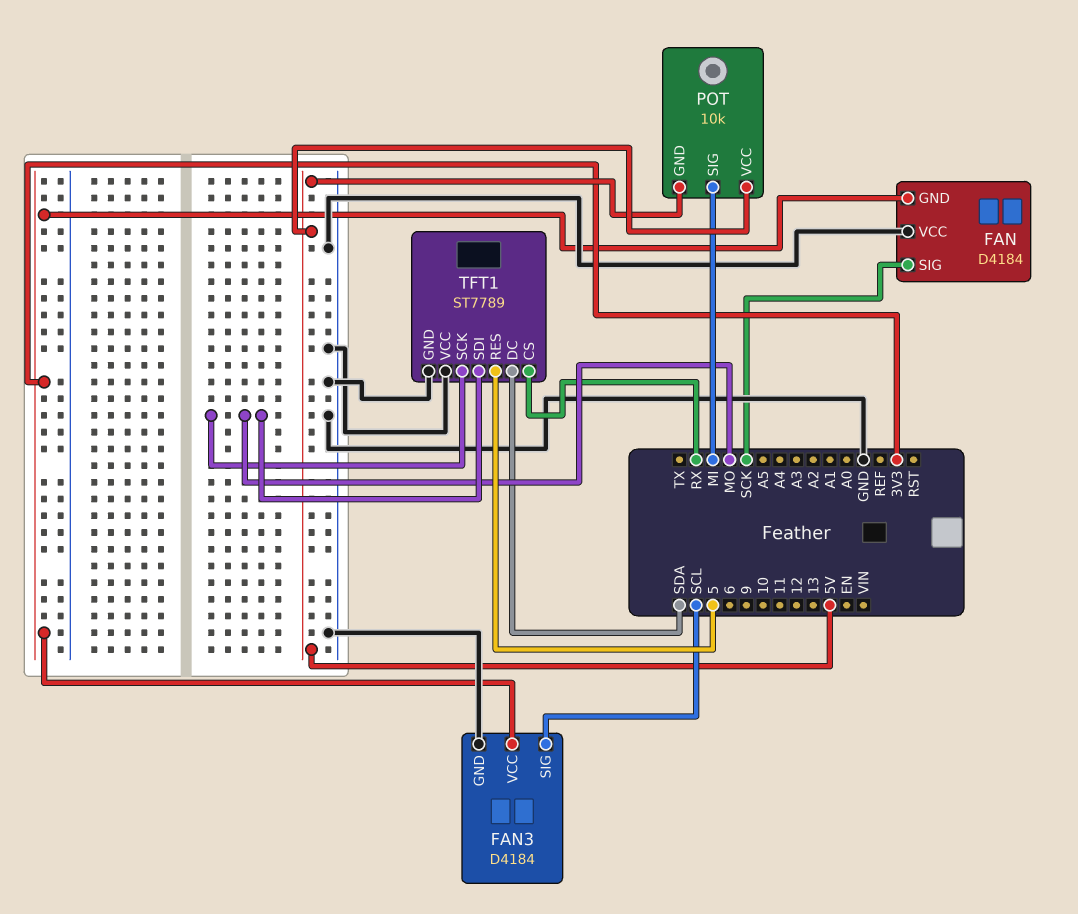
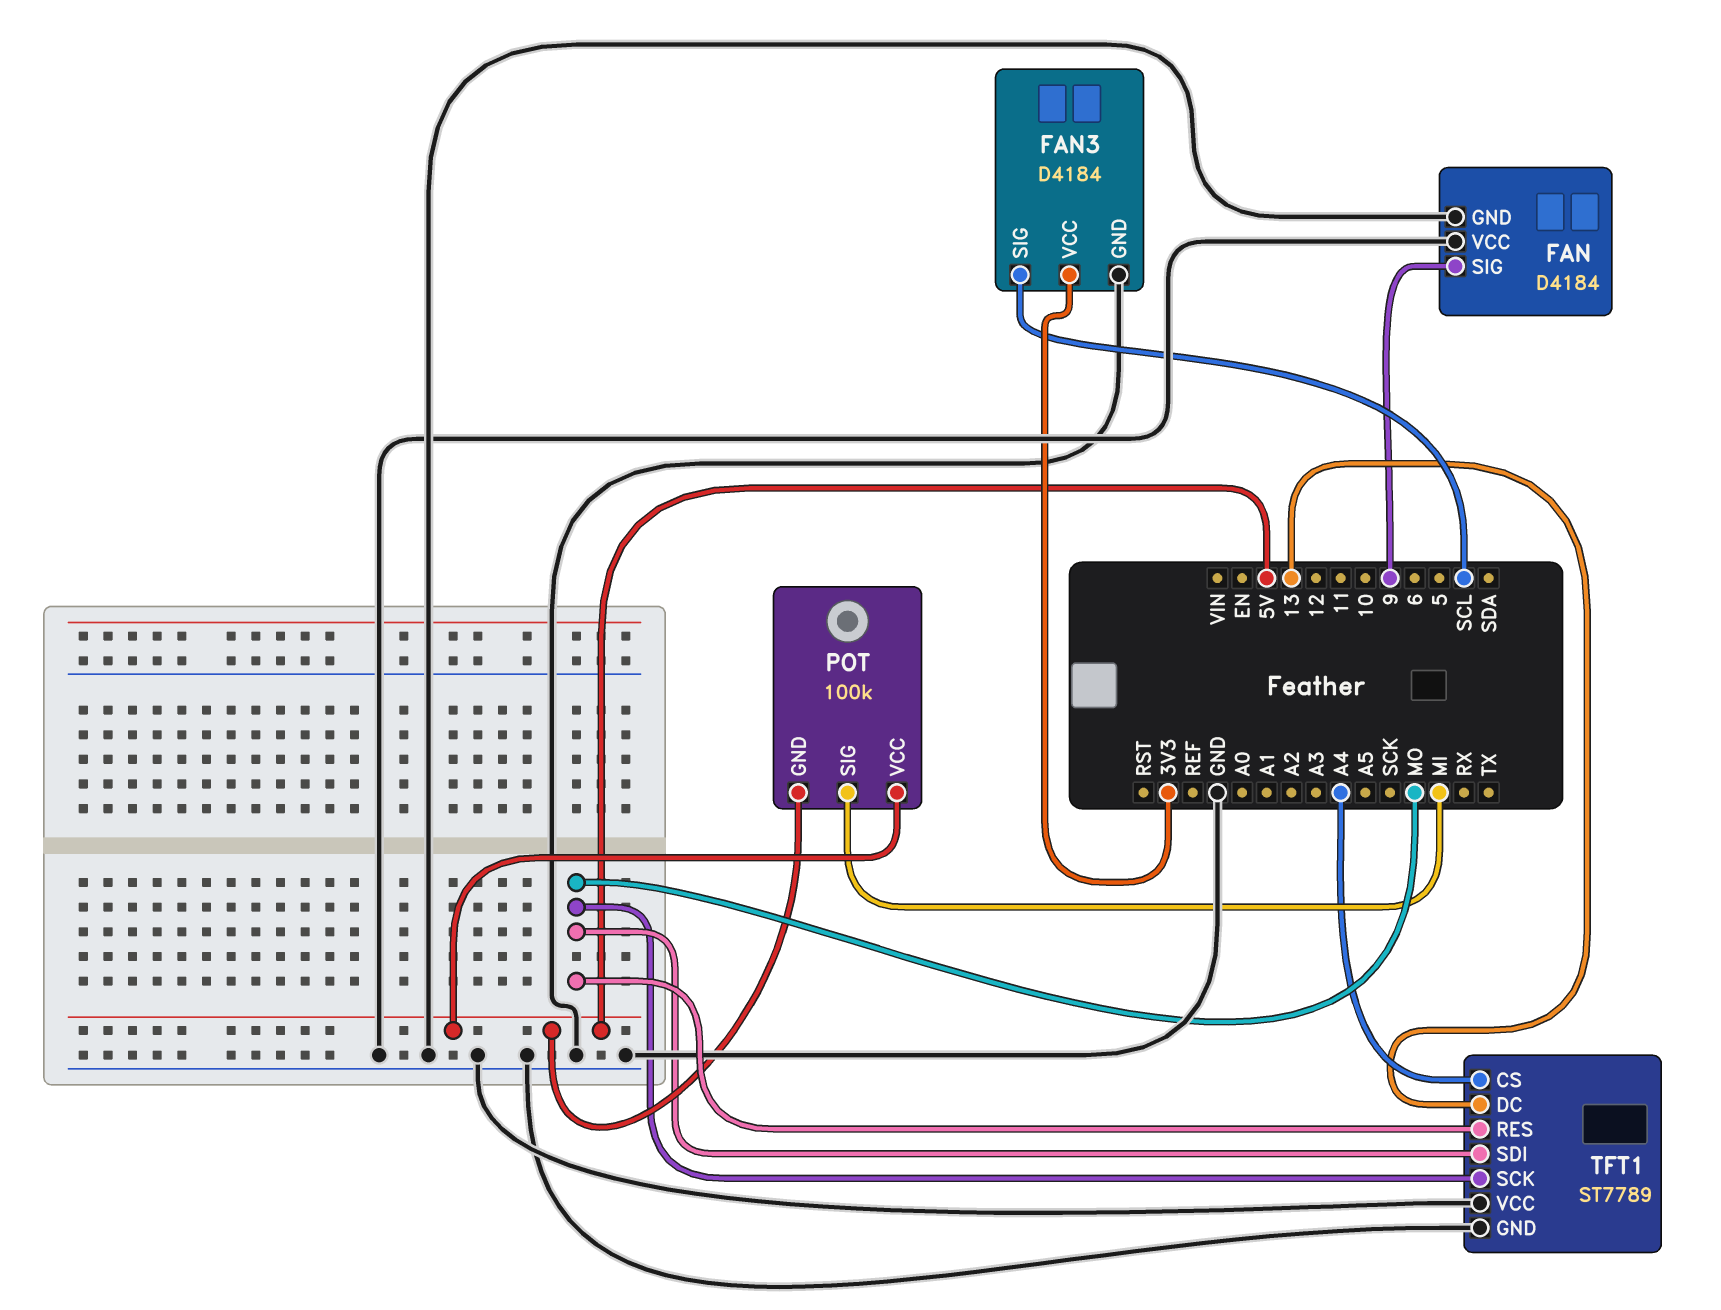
FAN pin GND: 3V3 -> GND
FAN pin SIG: SCK -> 9
POT: 10k -> 100k
TFT1 pin CS: RX -> A4
TFT1 pin DC: SDA -> 13
TFT1 pin RES: 5 -> MO

